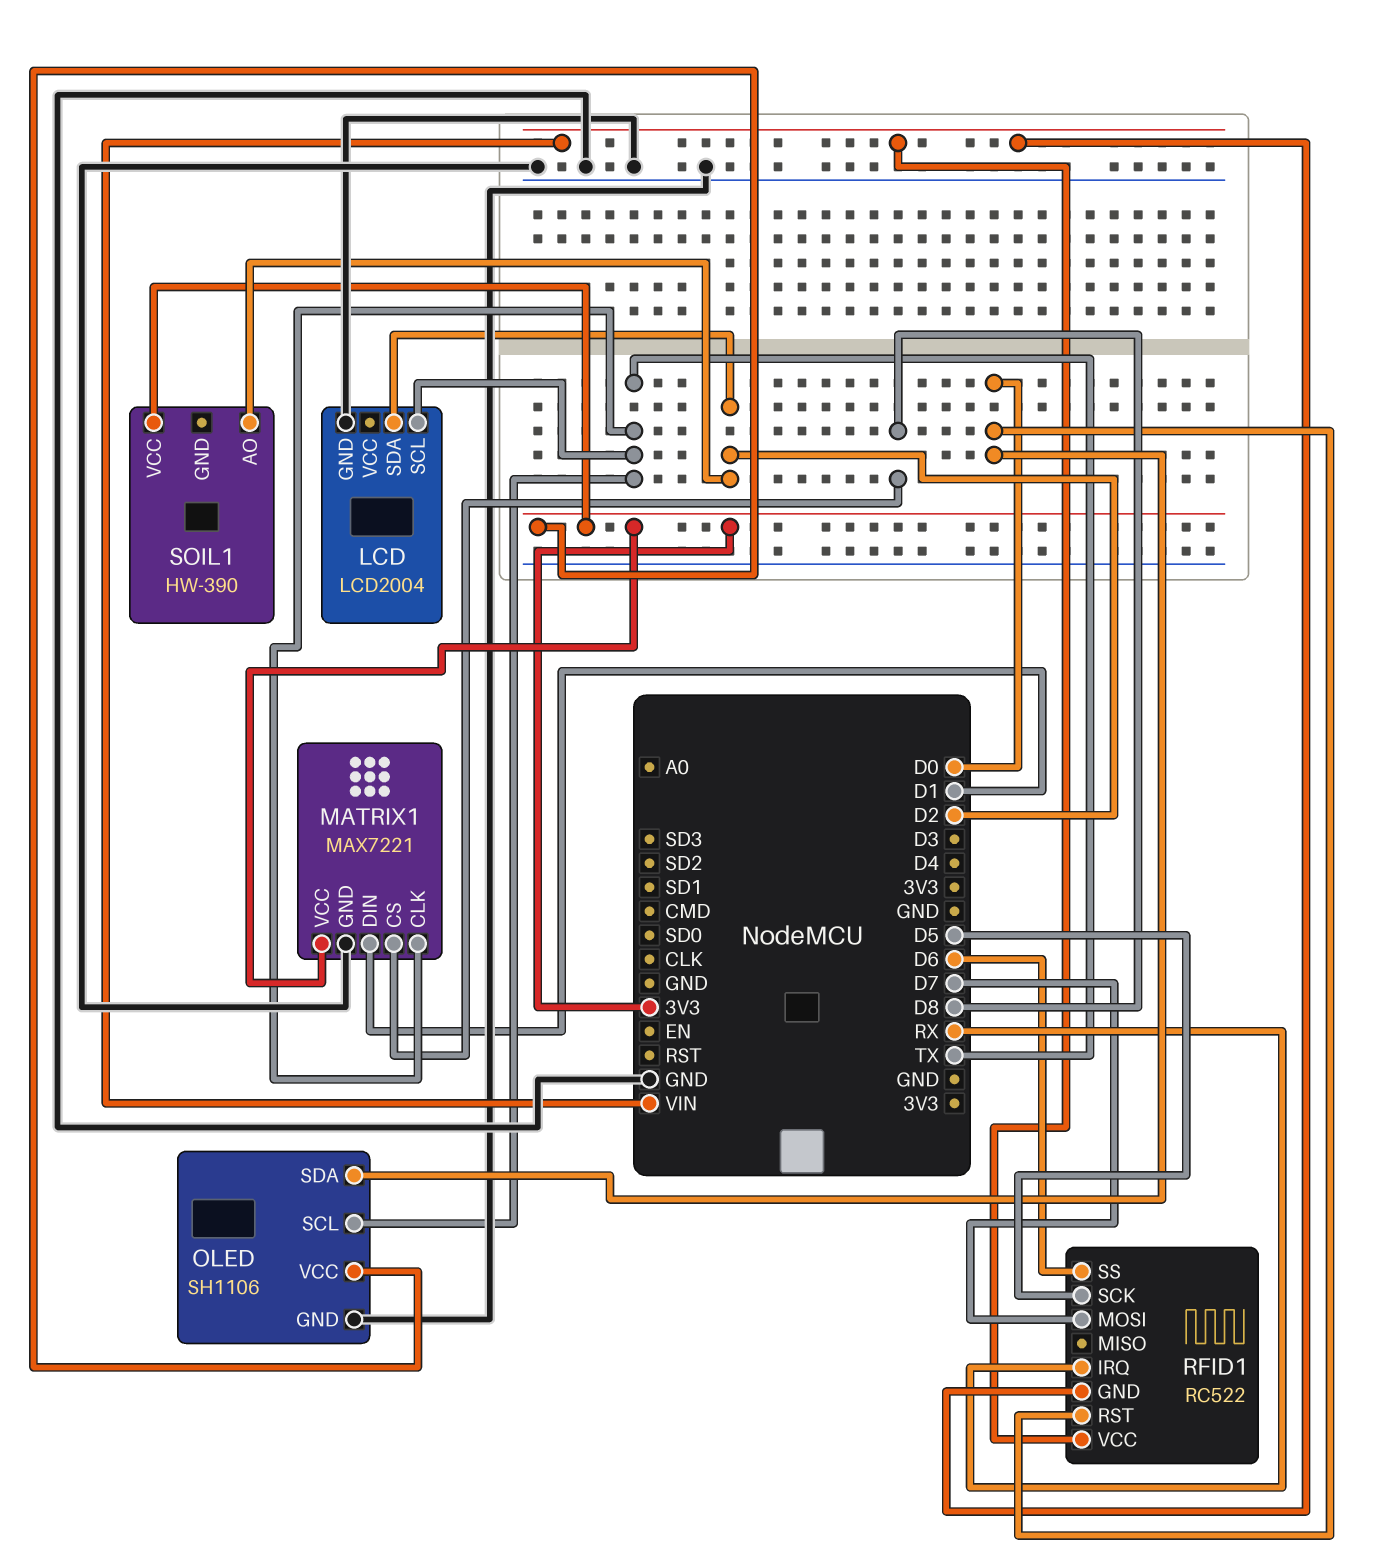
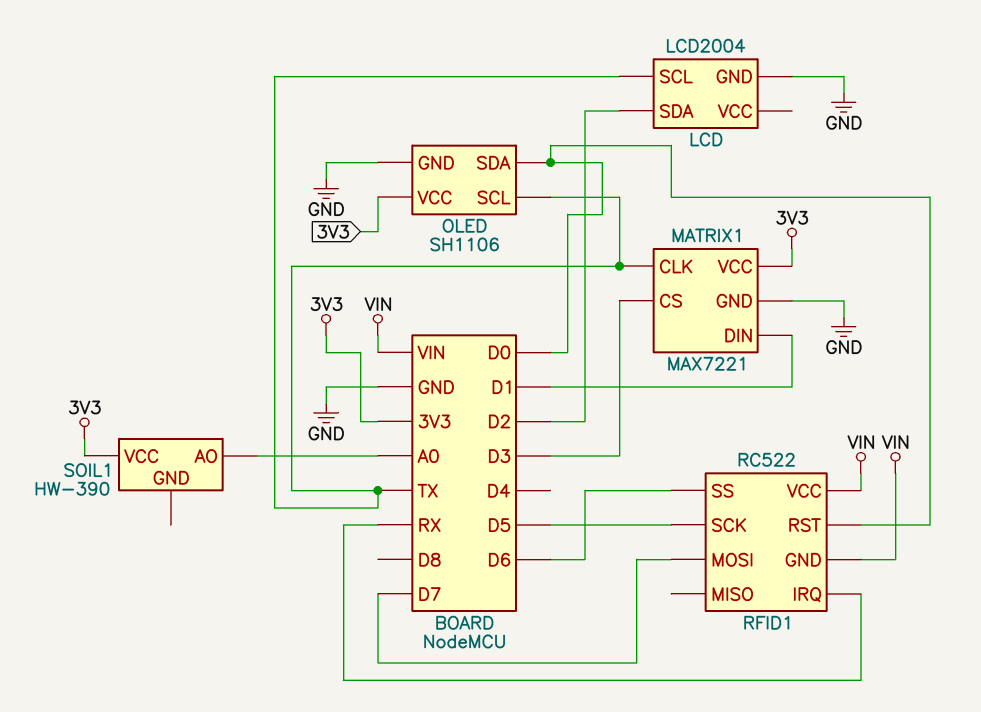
MATRIX1 pin CS: D8 -> D3
SOIL1 pin AO: D2 -> A0

